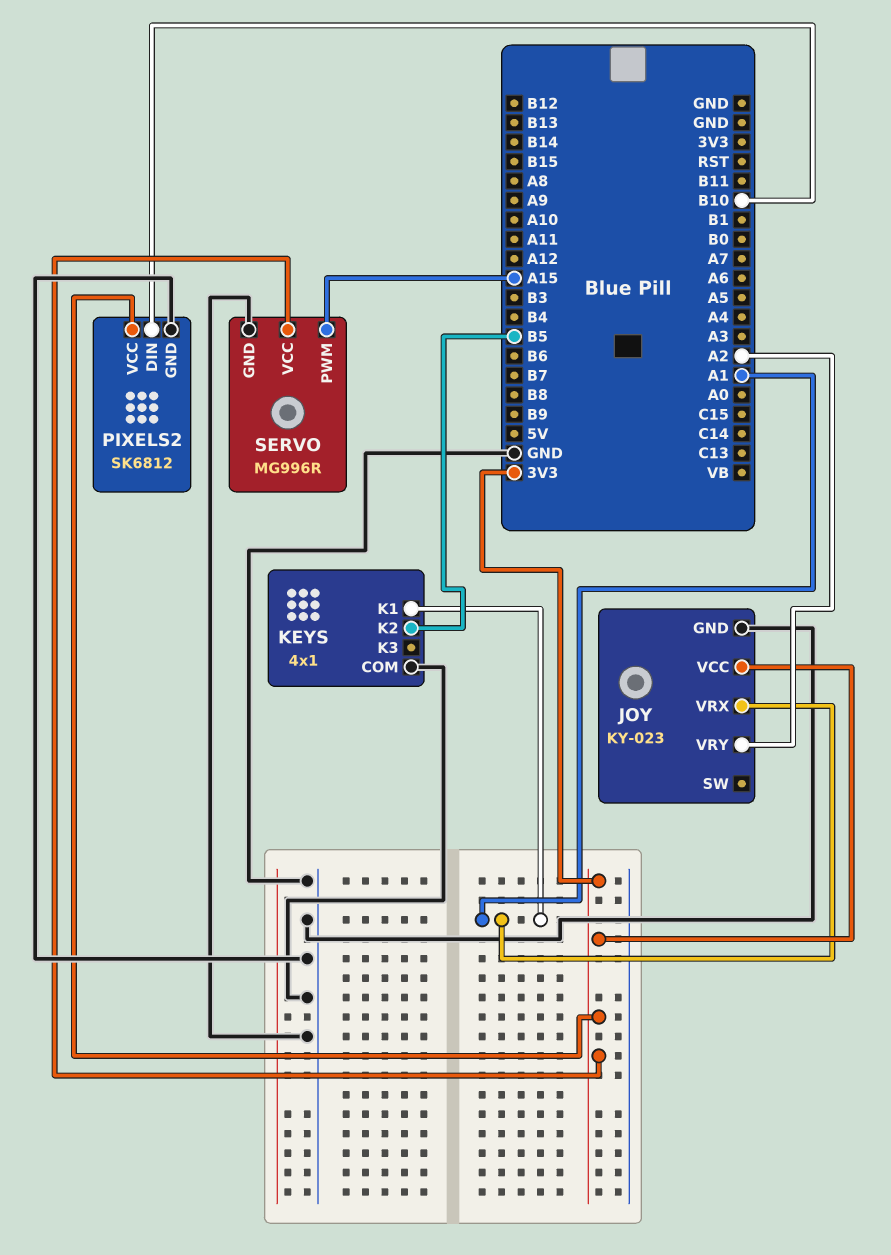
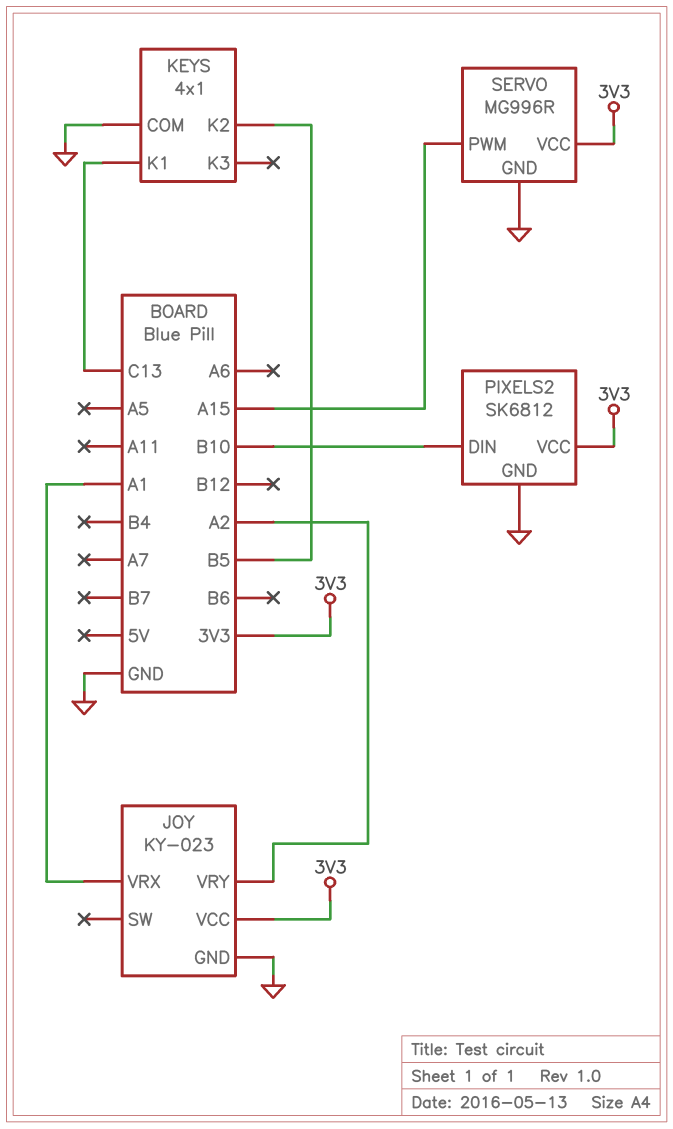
KEYS pin K1: A1 -> C13

